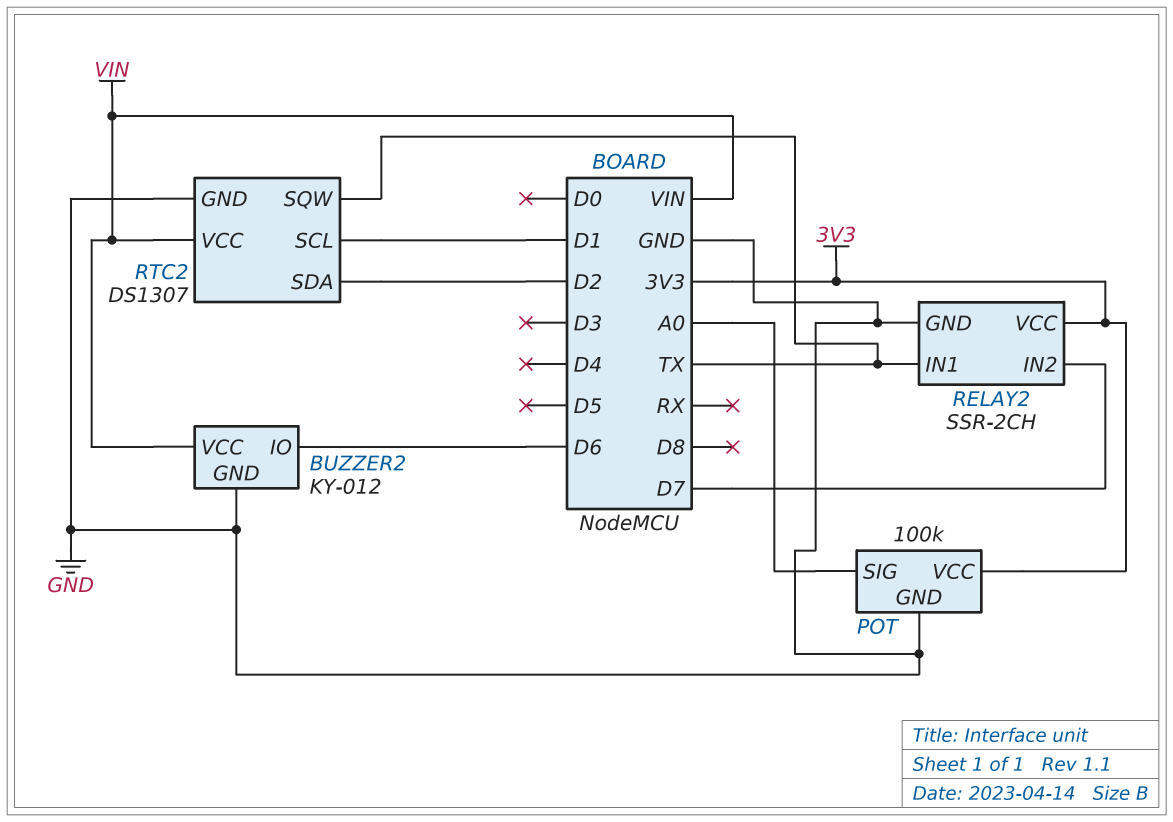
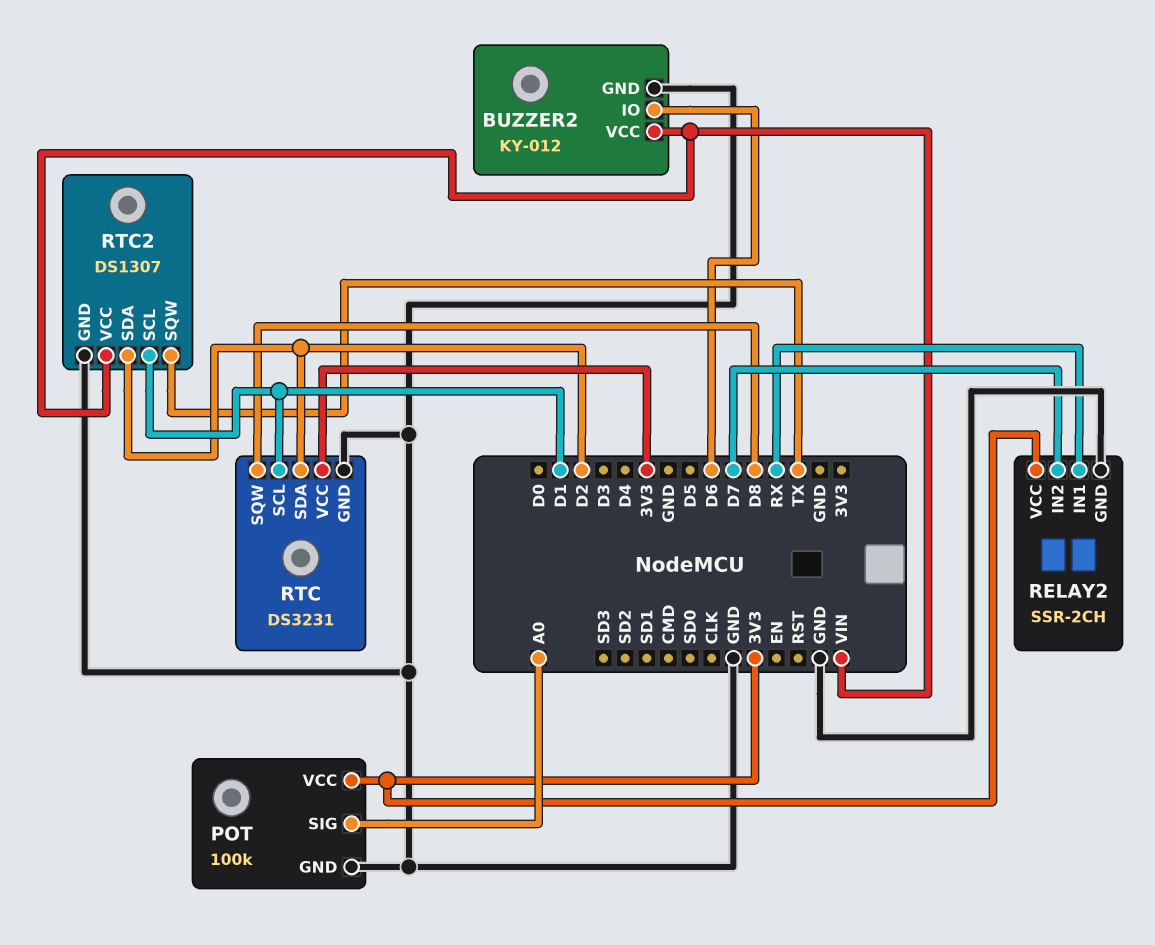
RELAY2 pin IN1: TX -> RX
RTC: none -> DS3231
RTC pin GND: none -> GND
RTC pin SCL: none -> D1
RTC pin SDA: none -> D2
RTC pin SQW: none -> D8
RTC pin VCC: none -> 3V3

